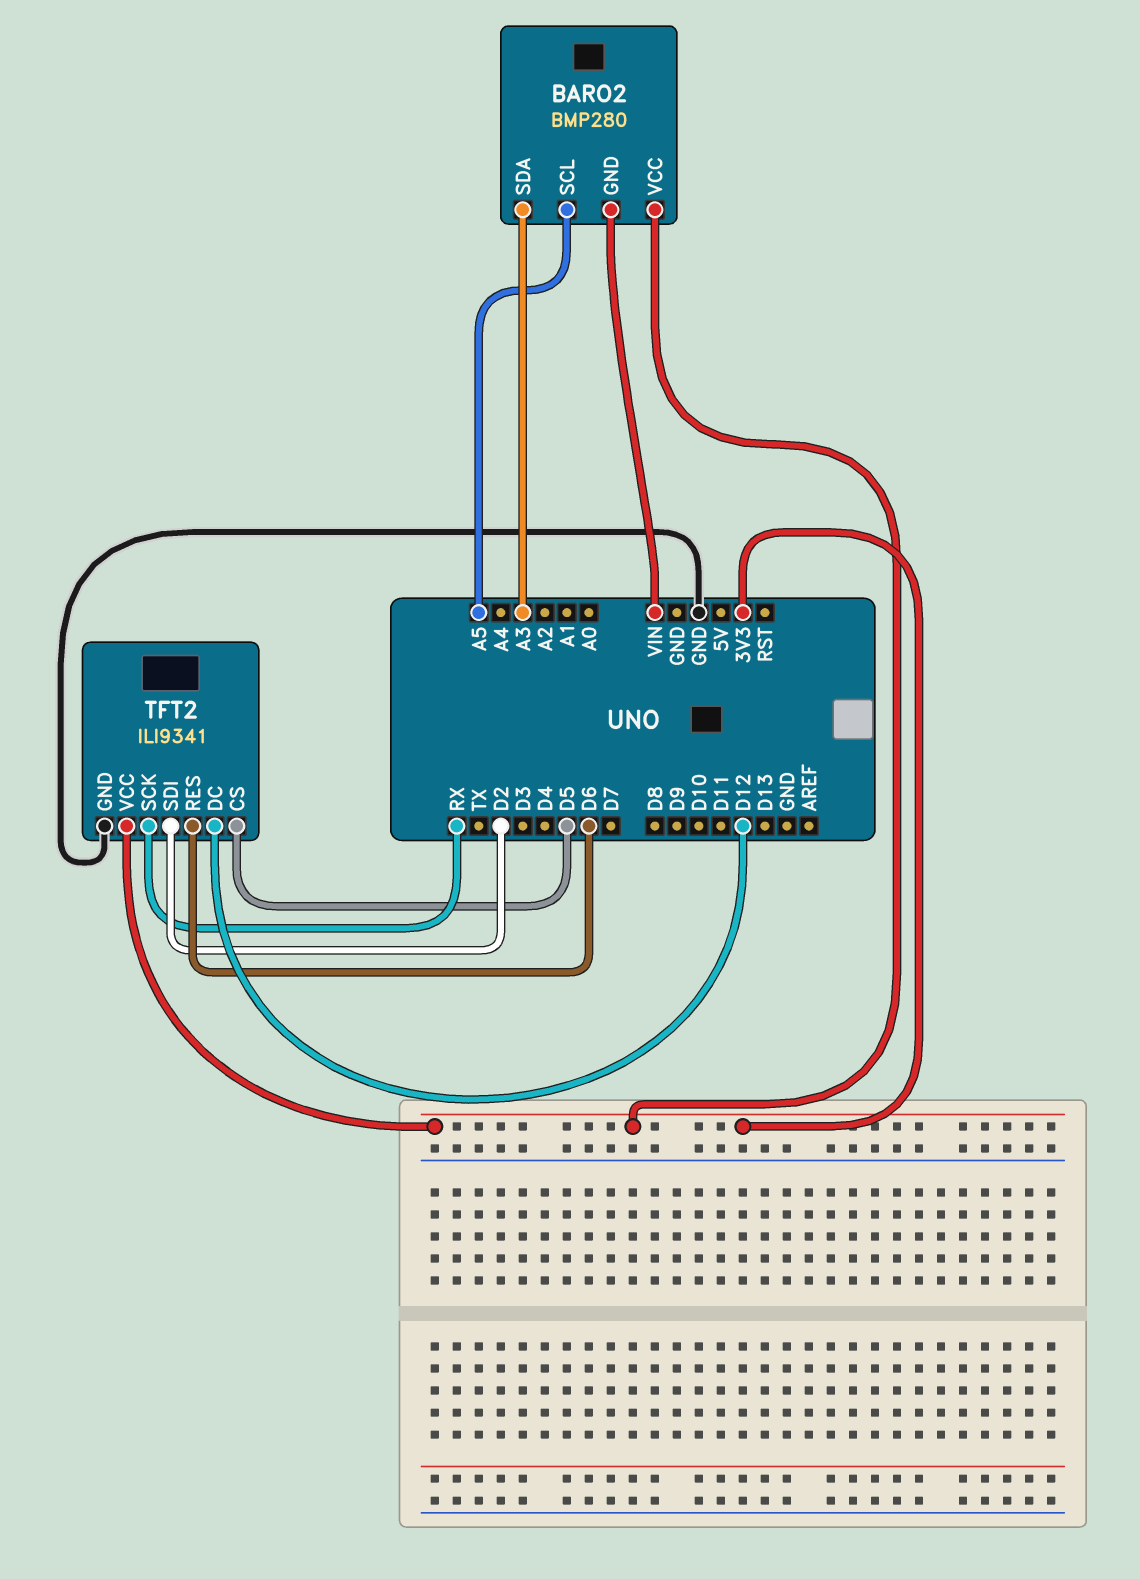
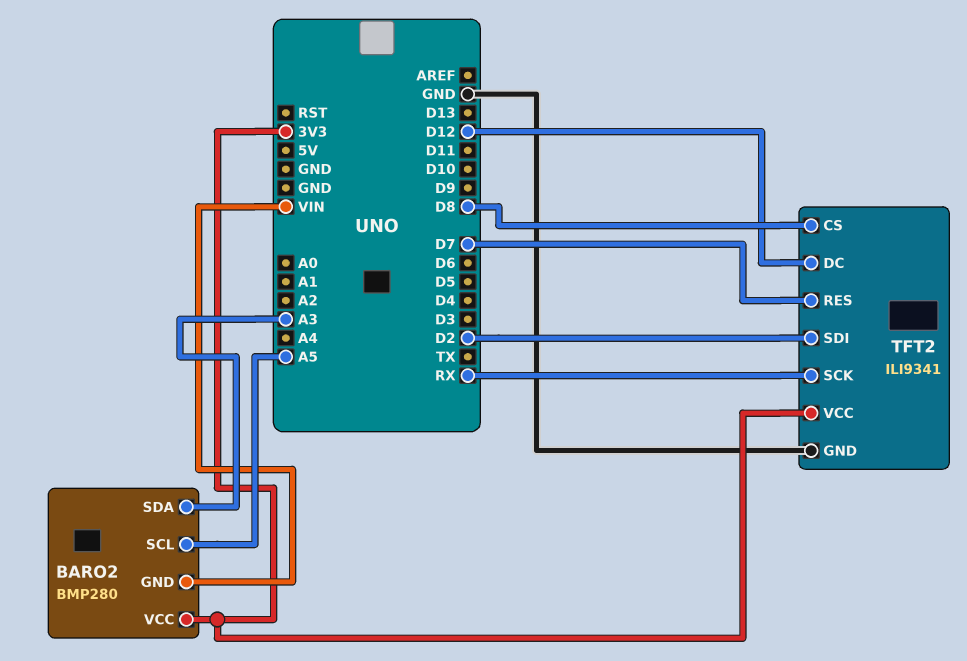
TFT2 pin CS: D5 -> D8
TFT2 pin RES: D6 -> D7

